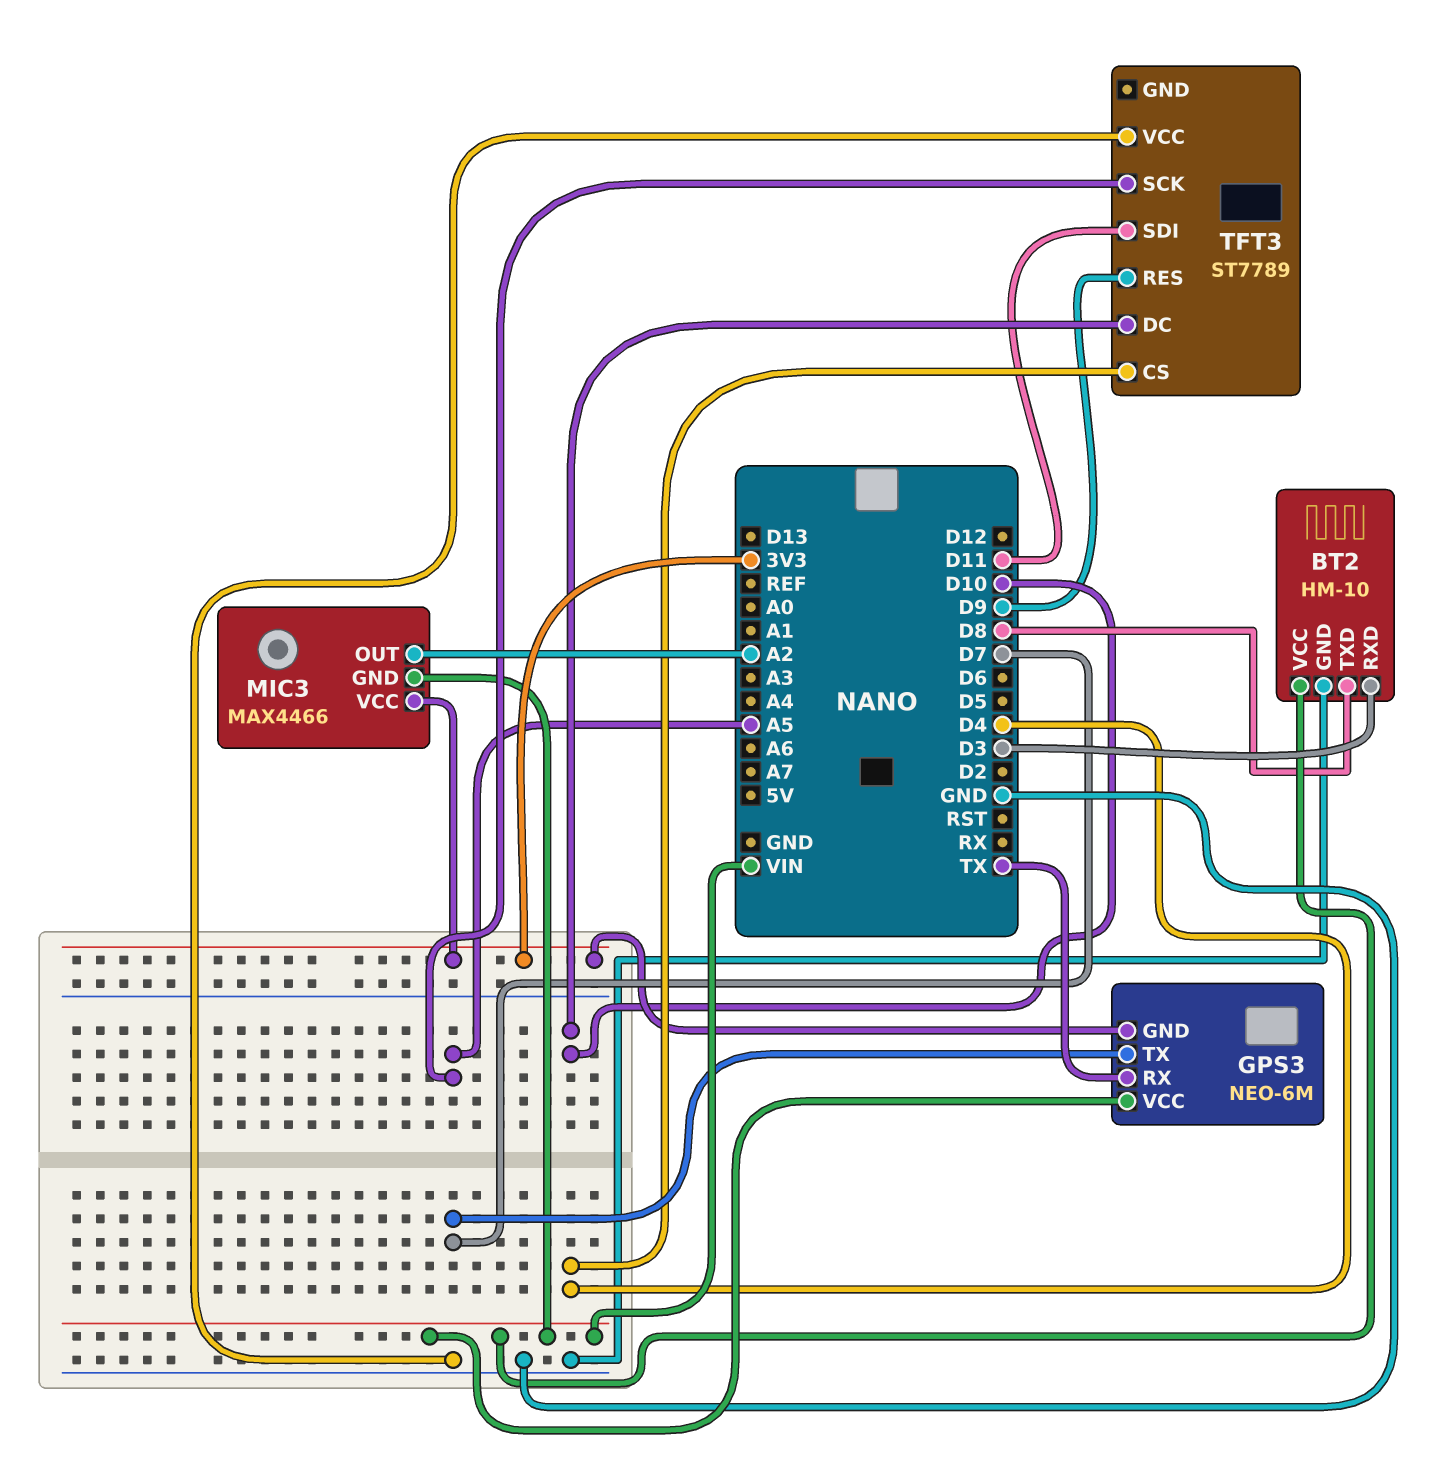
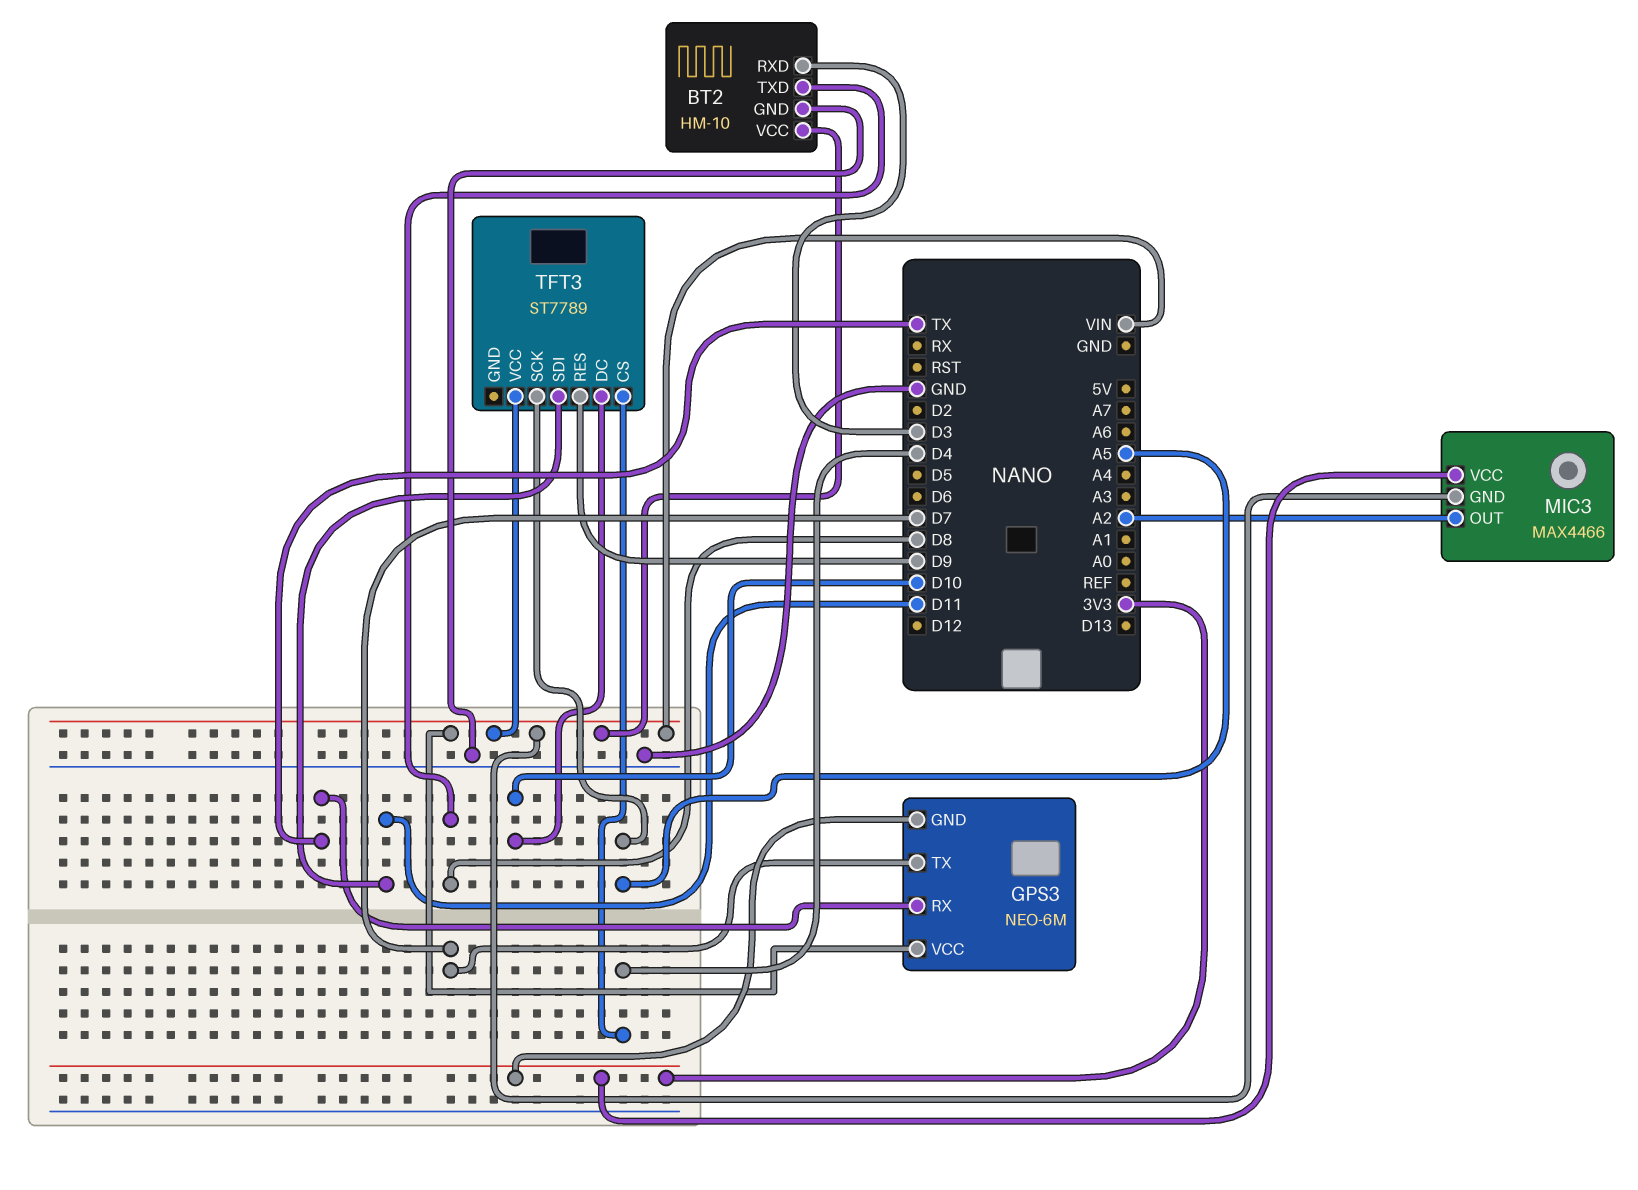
TFT3 pin VCC: GND -> VIN

